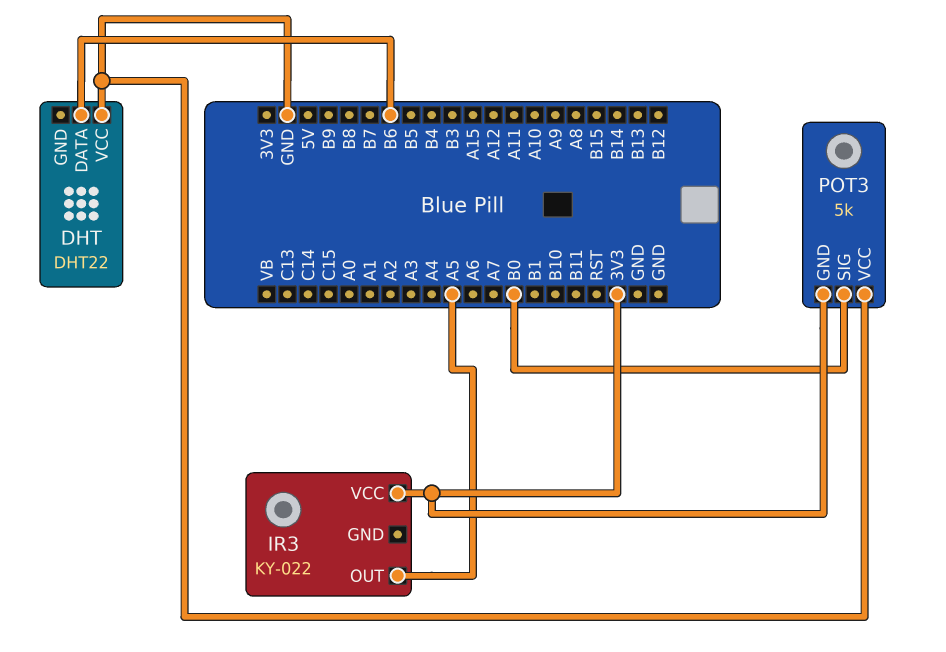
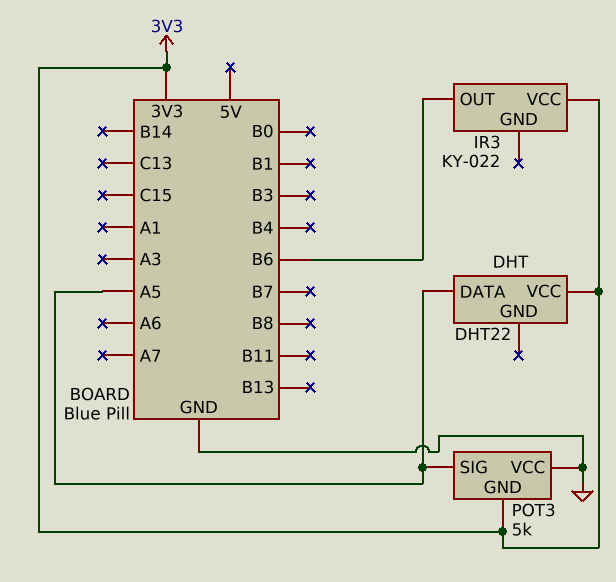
DHT pin DATA: B6 -> A5
DHT pin VCC: GND -> 3V3
IR3 pin OUT: A5 -> B6
POT3 pin SIG: B0 -> A5

